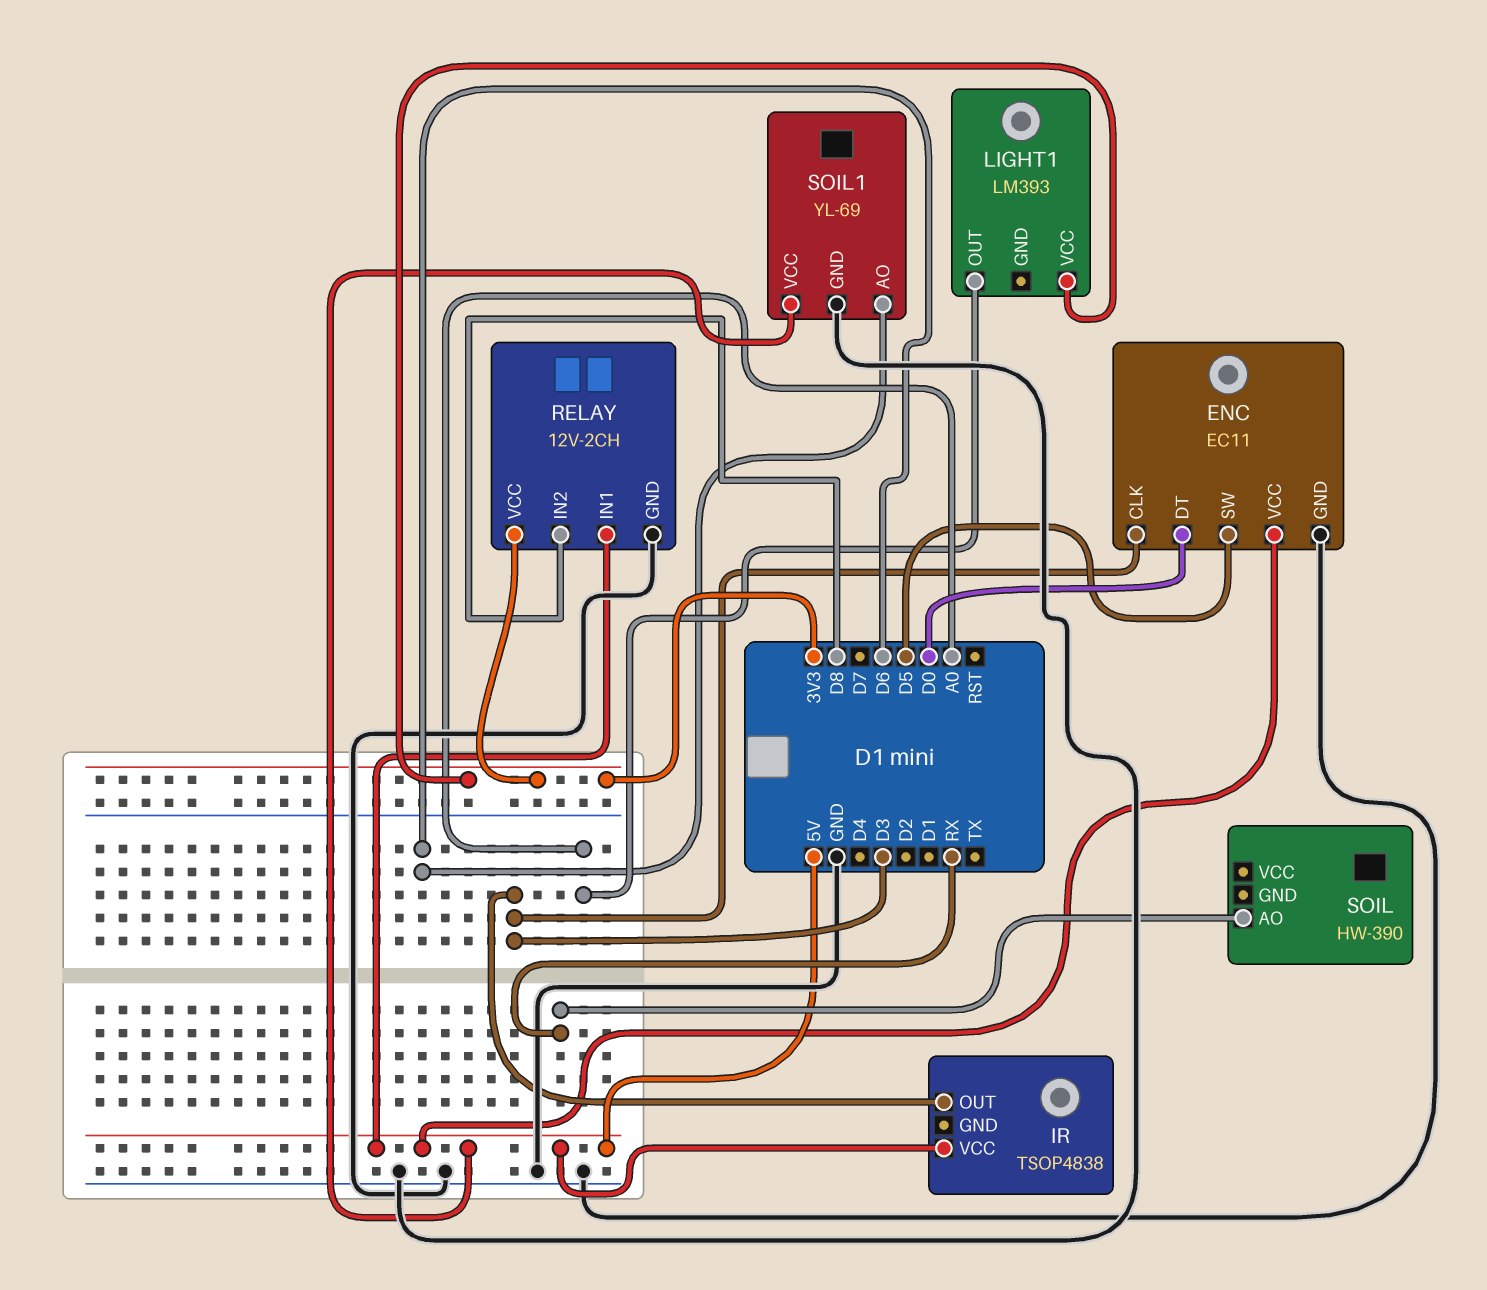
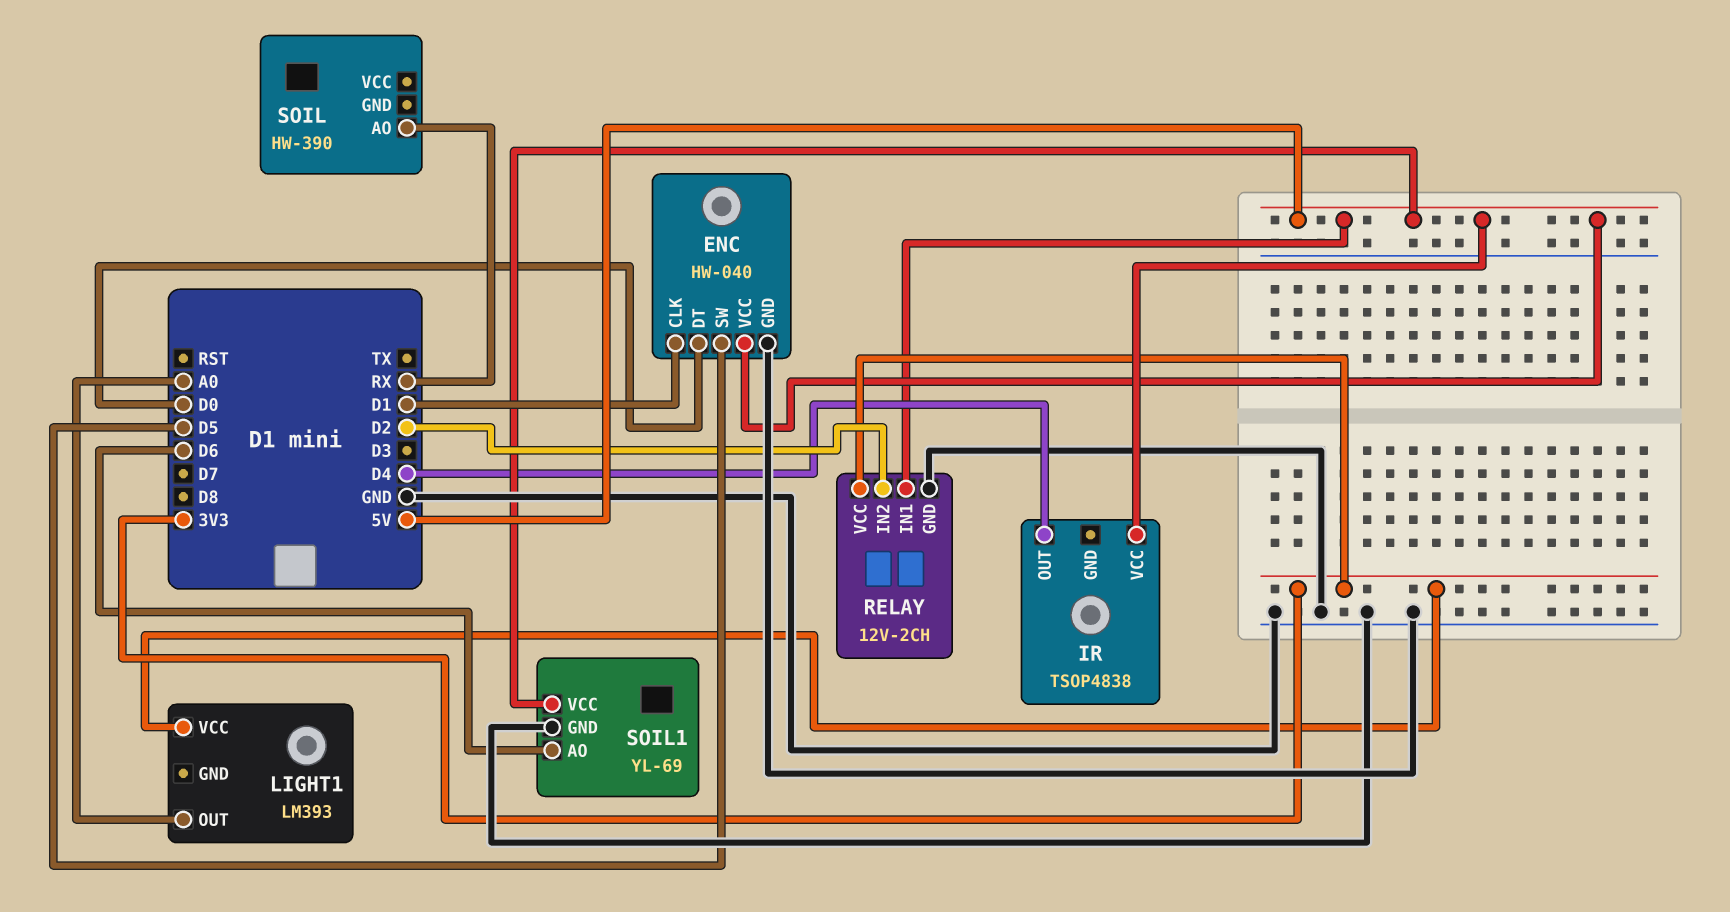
ENC: EC11 -> HW-040
ENC pin CLK: D3 -> D1
IR pin OUT: D3 -> D4
RELAY pin IN2: D8 -> D2

